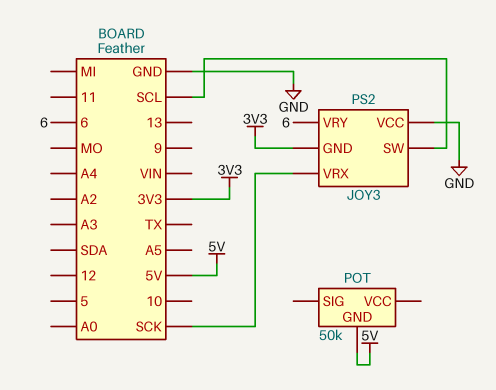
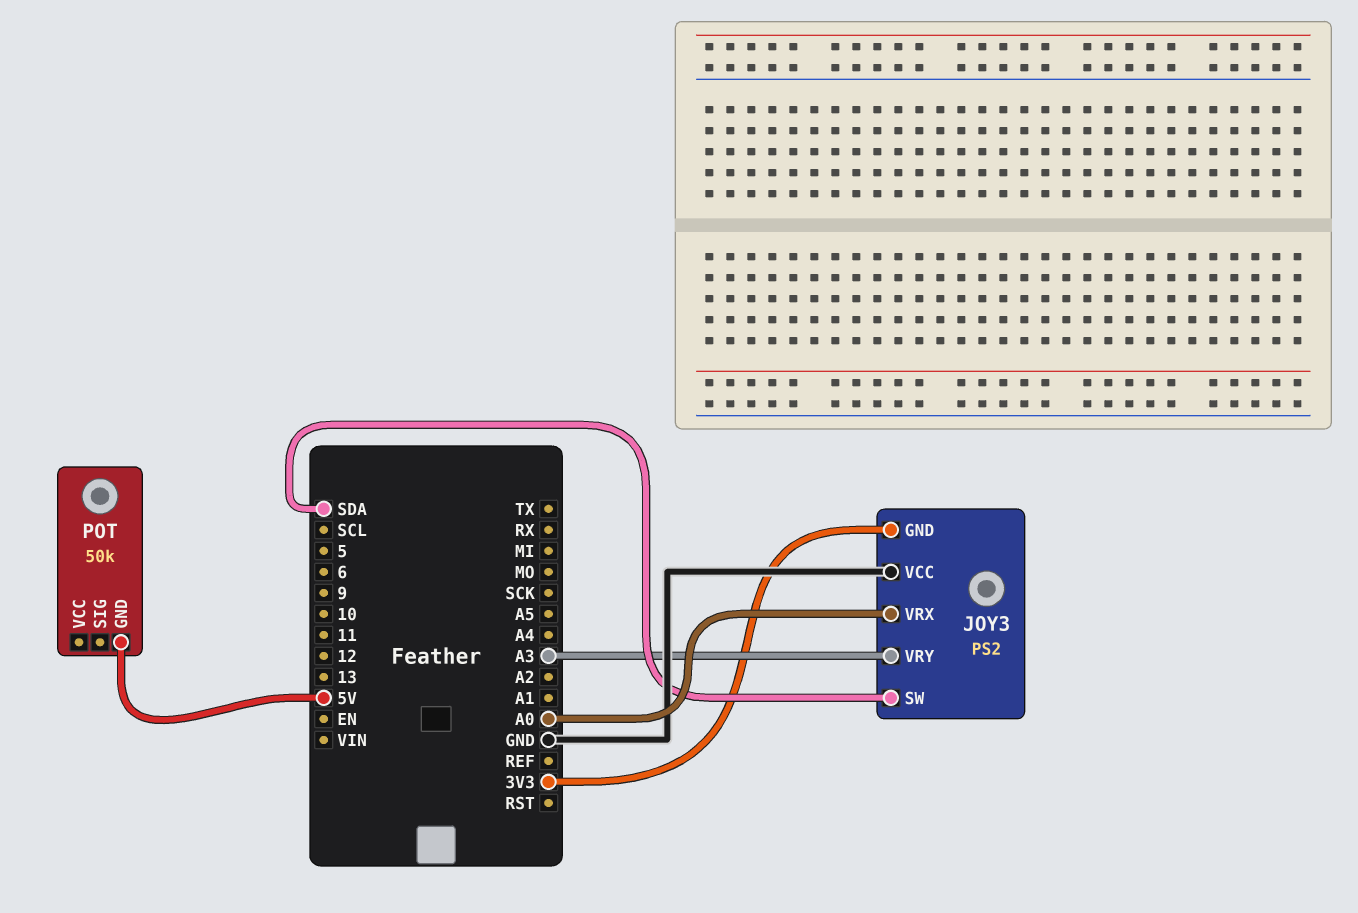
JOY3 pin SW: SCL -> SDA
JOY3 pin VRX: SCK -> A0
JOY3 pin VRY: 6 -> A3

